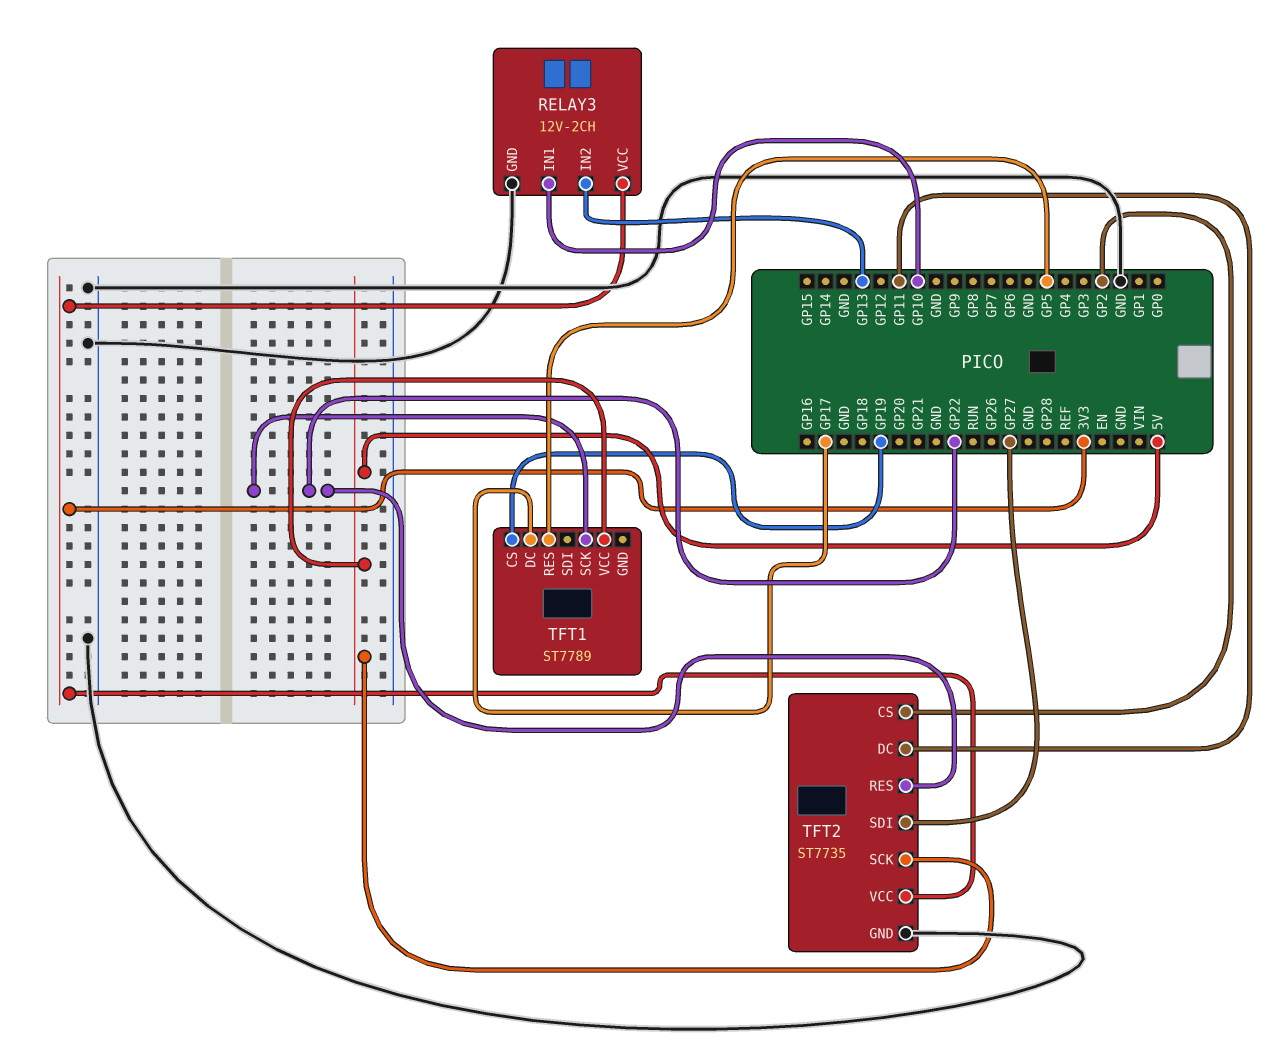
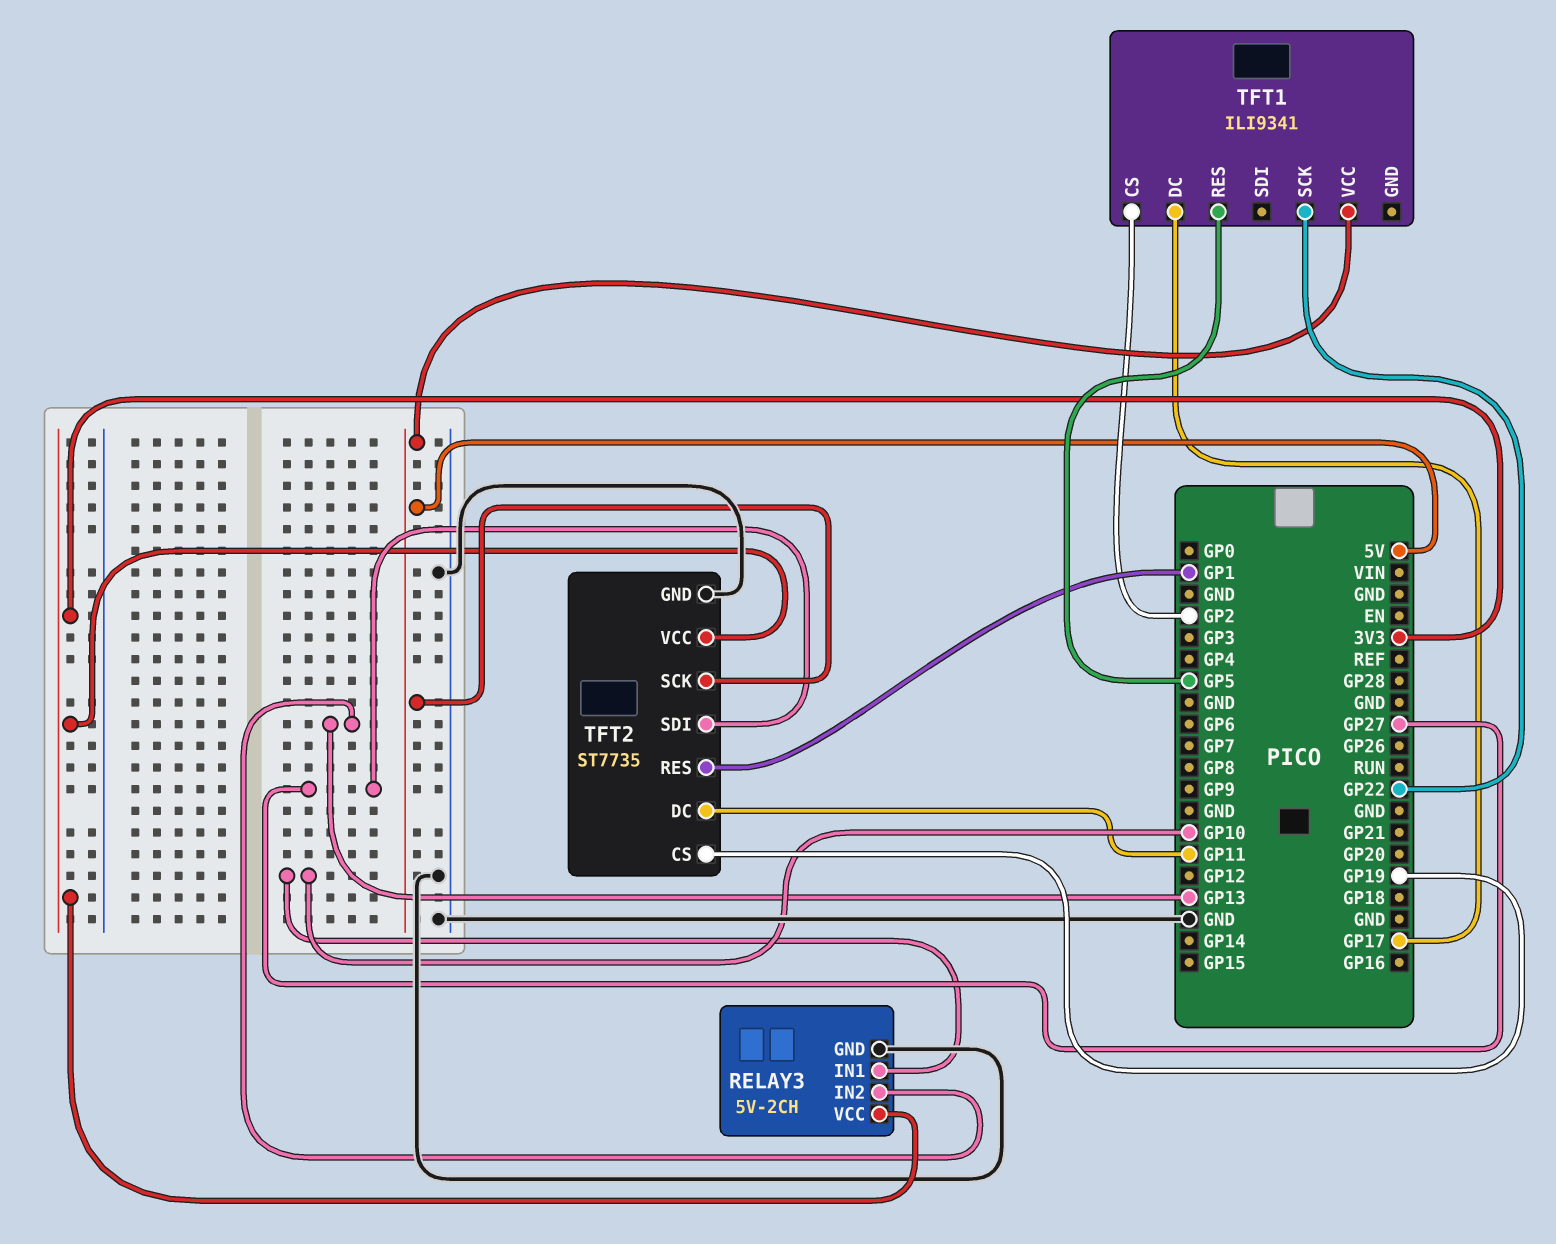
RELAY3: 12V-2CH -> 5V-2CH
TFT1: ST7789 -> ILI9341
TFT1 pin CS: GP19 -> GP2
TFT2 pin CS: GP2 -> GP19
TFT2 pin RES: GP22 -> GP1

